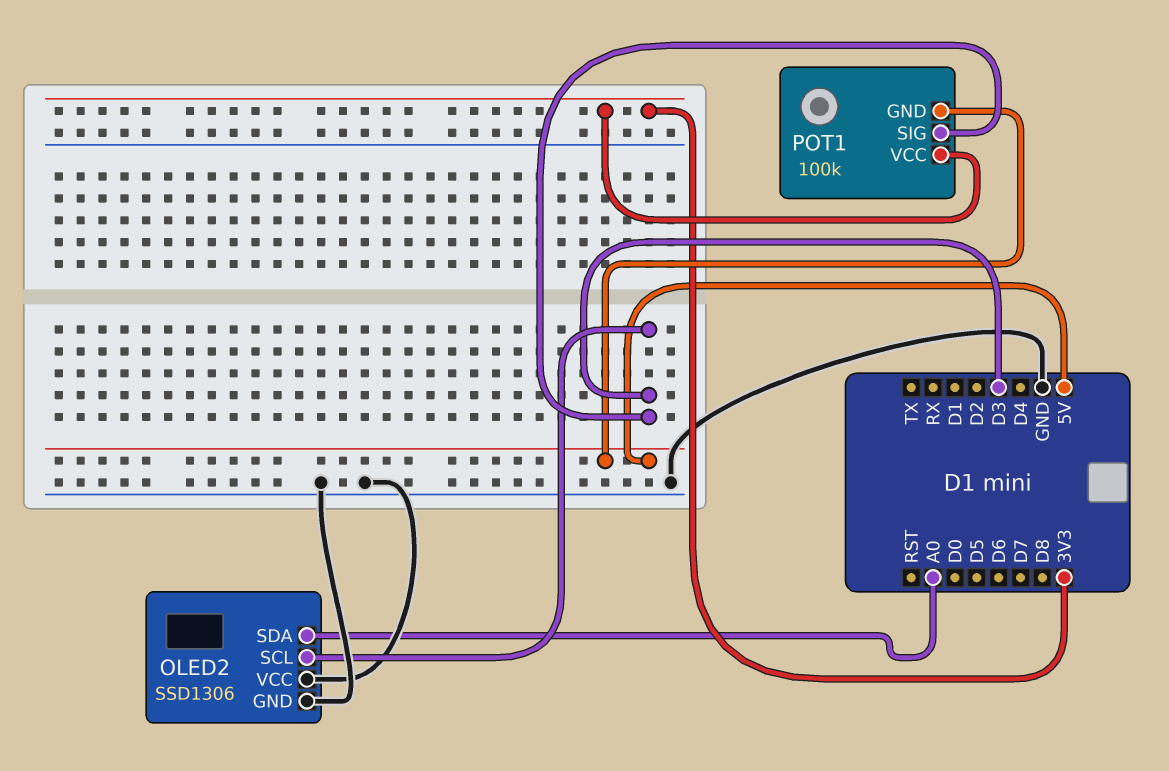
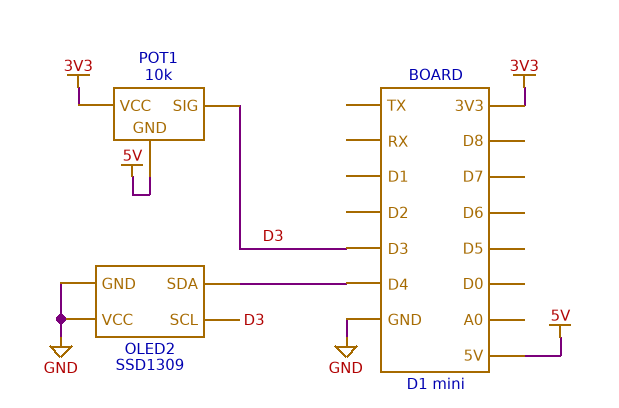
OLED2: SSD1306 -> SSD1309
OLED2 pin SDA: A0 -> D4
POT1: 100k -> 10k

